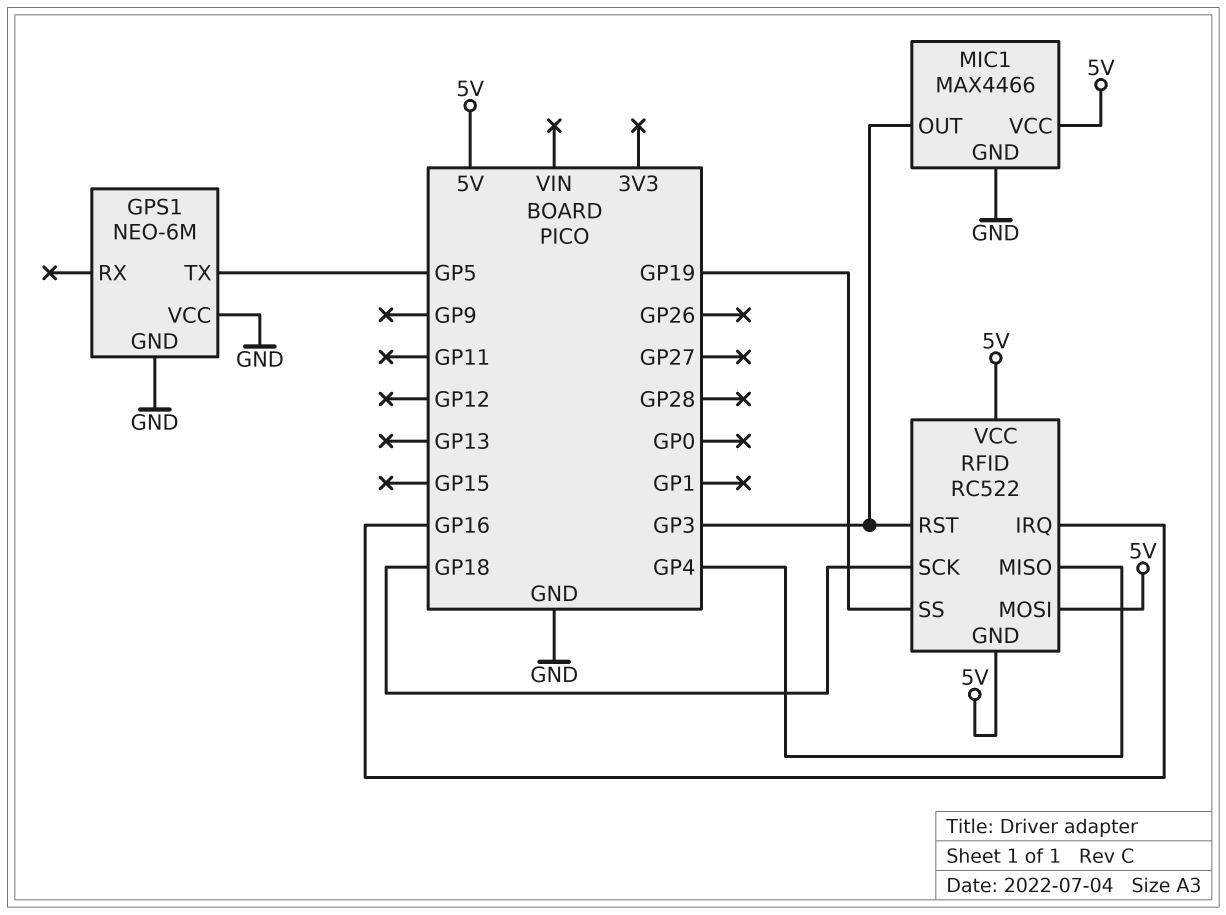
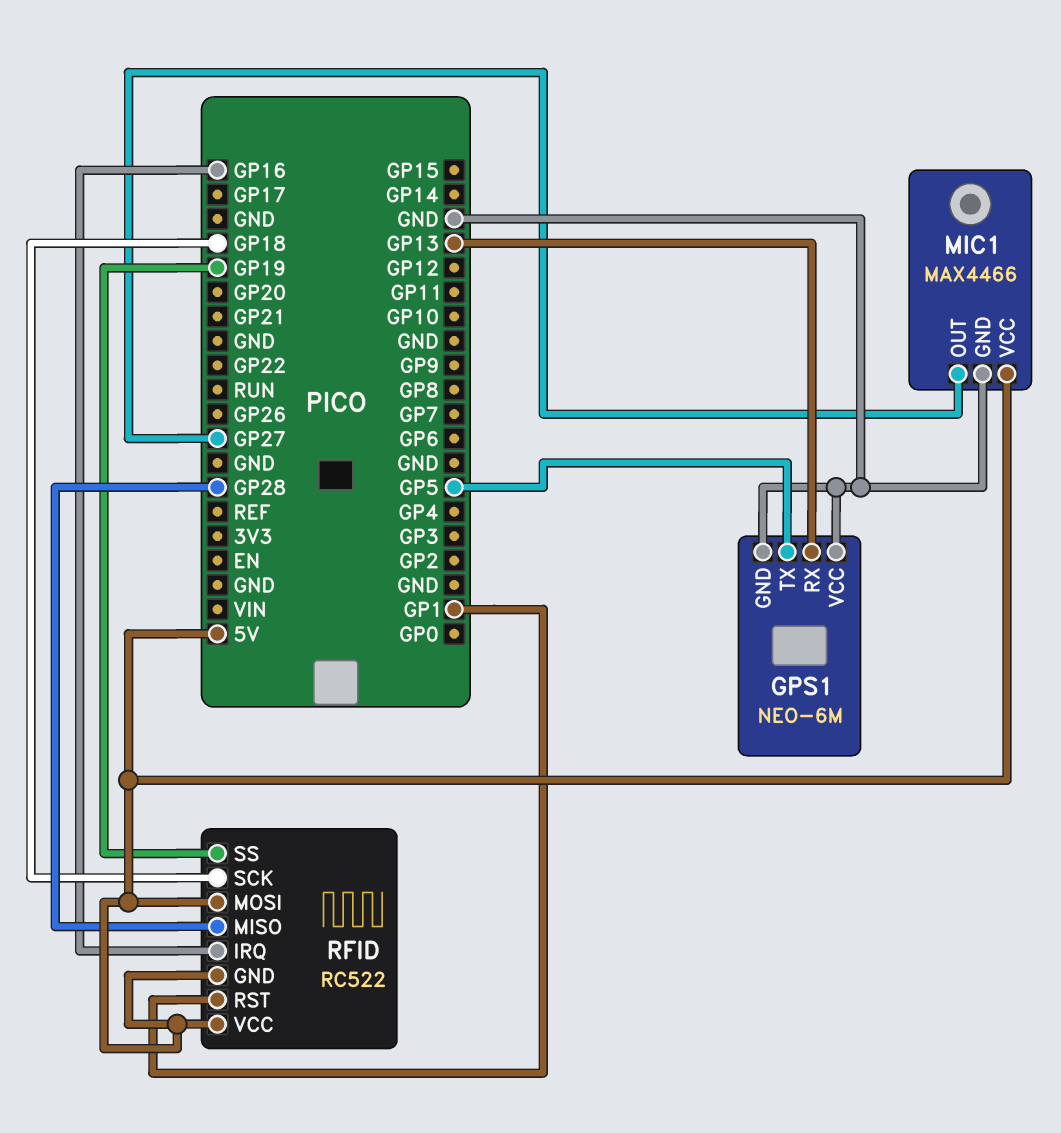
GPS1 pin RX: none -> GP13
MIC1 pin OUT: GP3 -> GP27
RFID pin MISO: GP4 -> GP28
RFID pin RST: GP3 -> GP1

